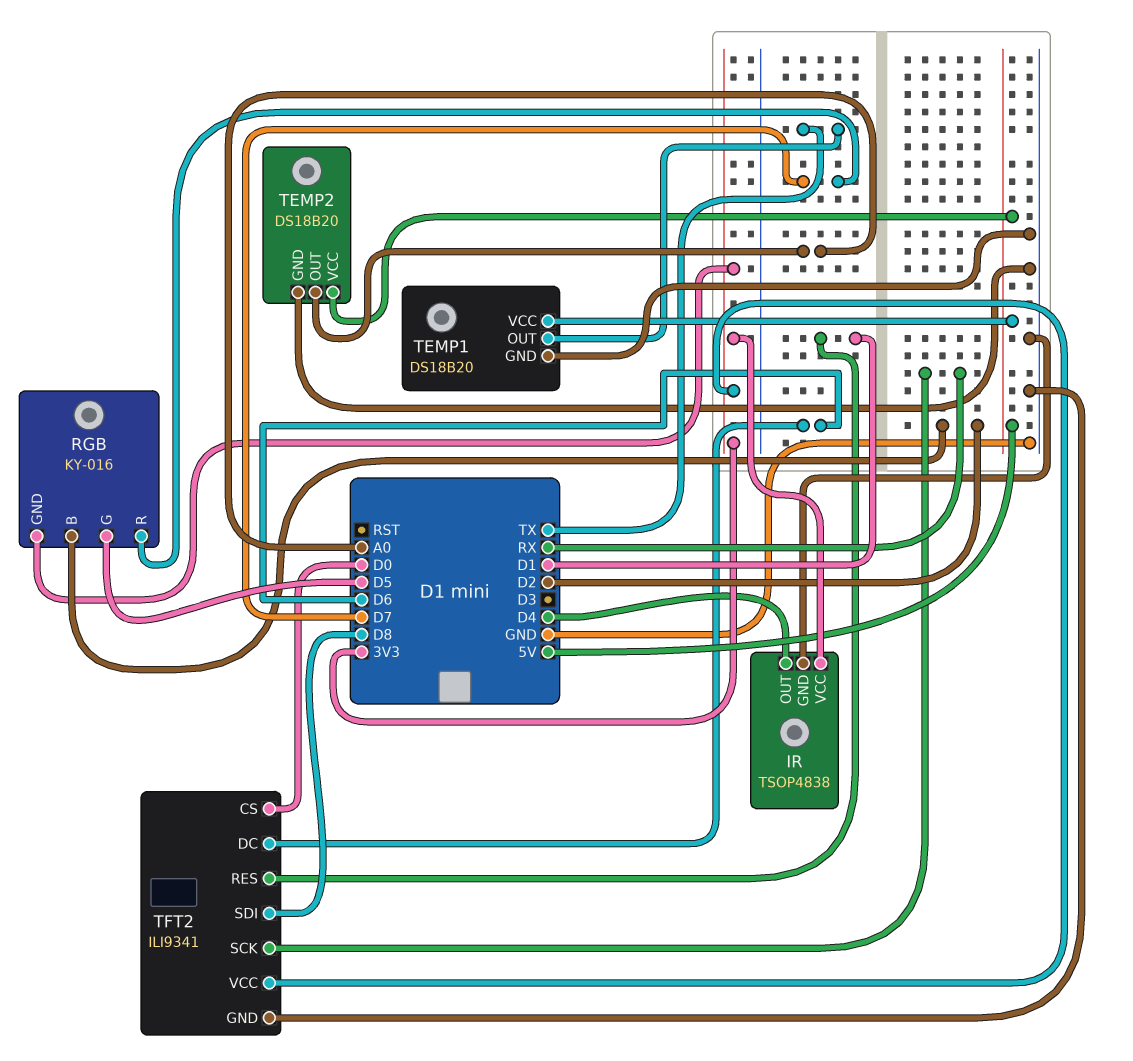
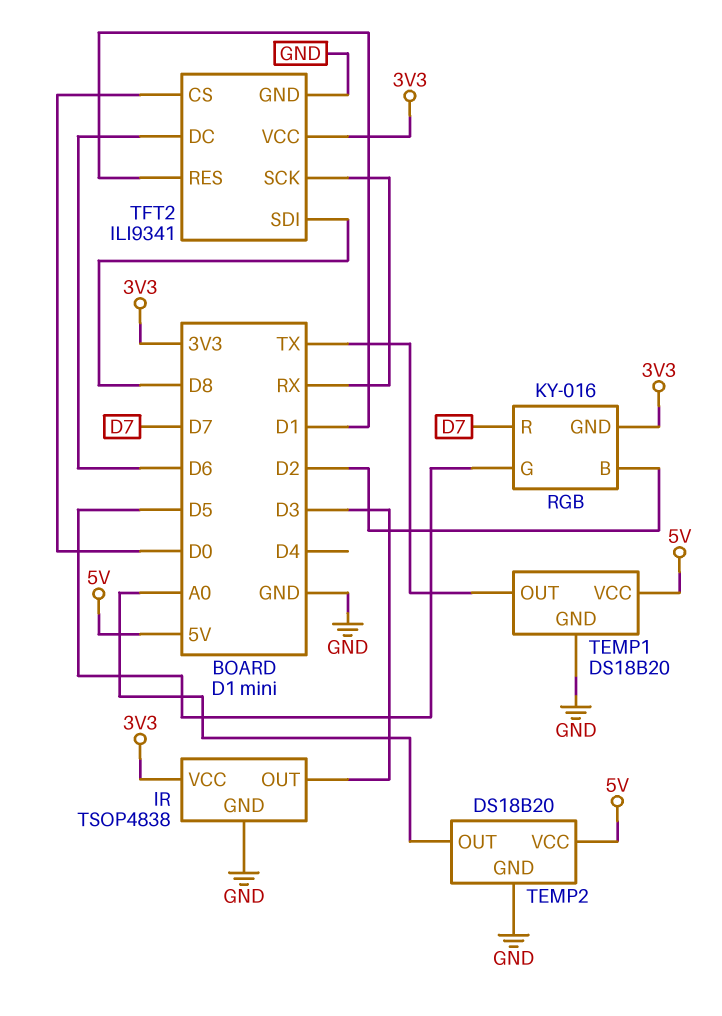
IR pin OUT: D4 -> D3

